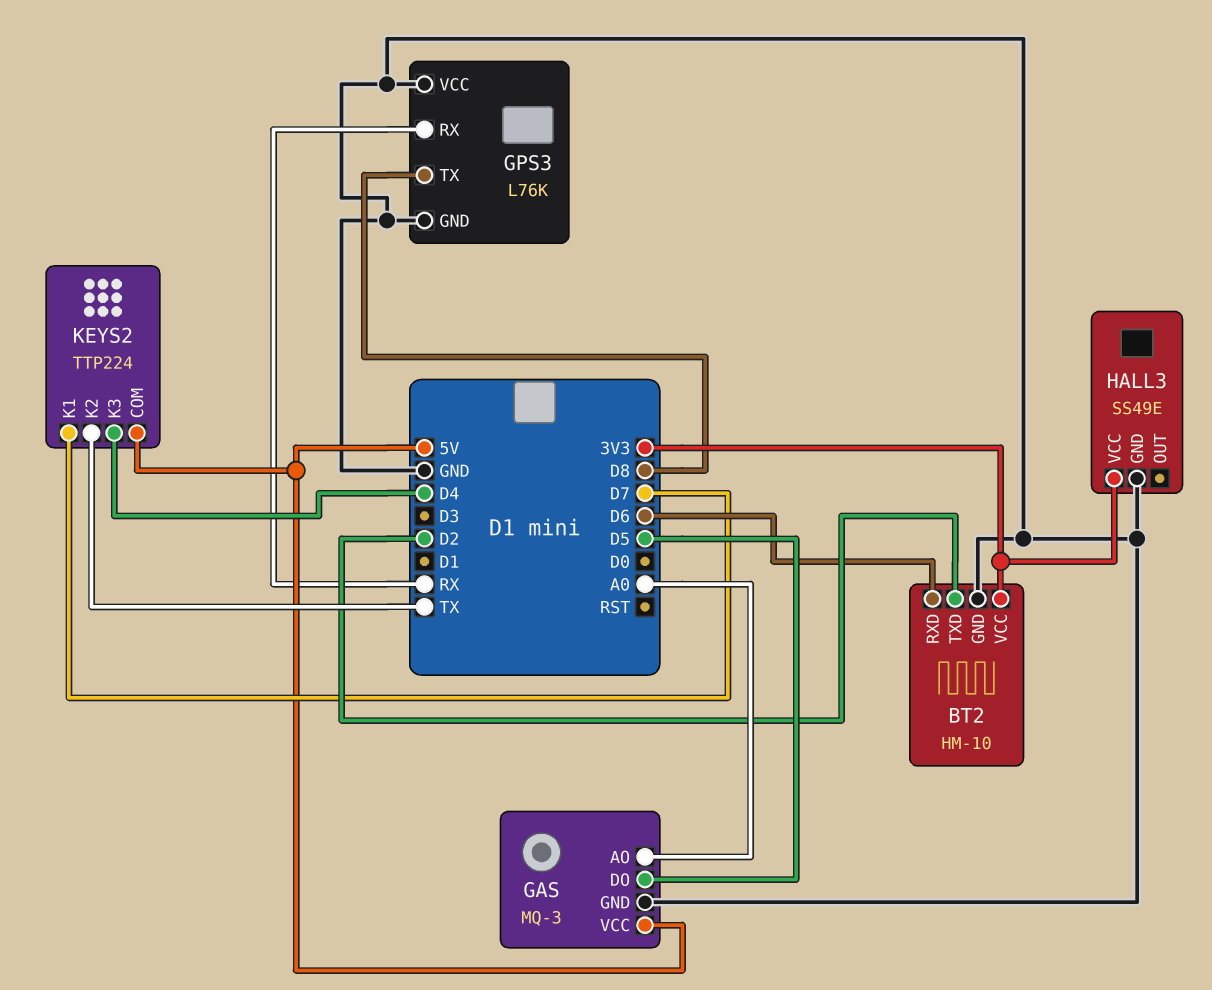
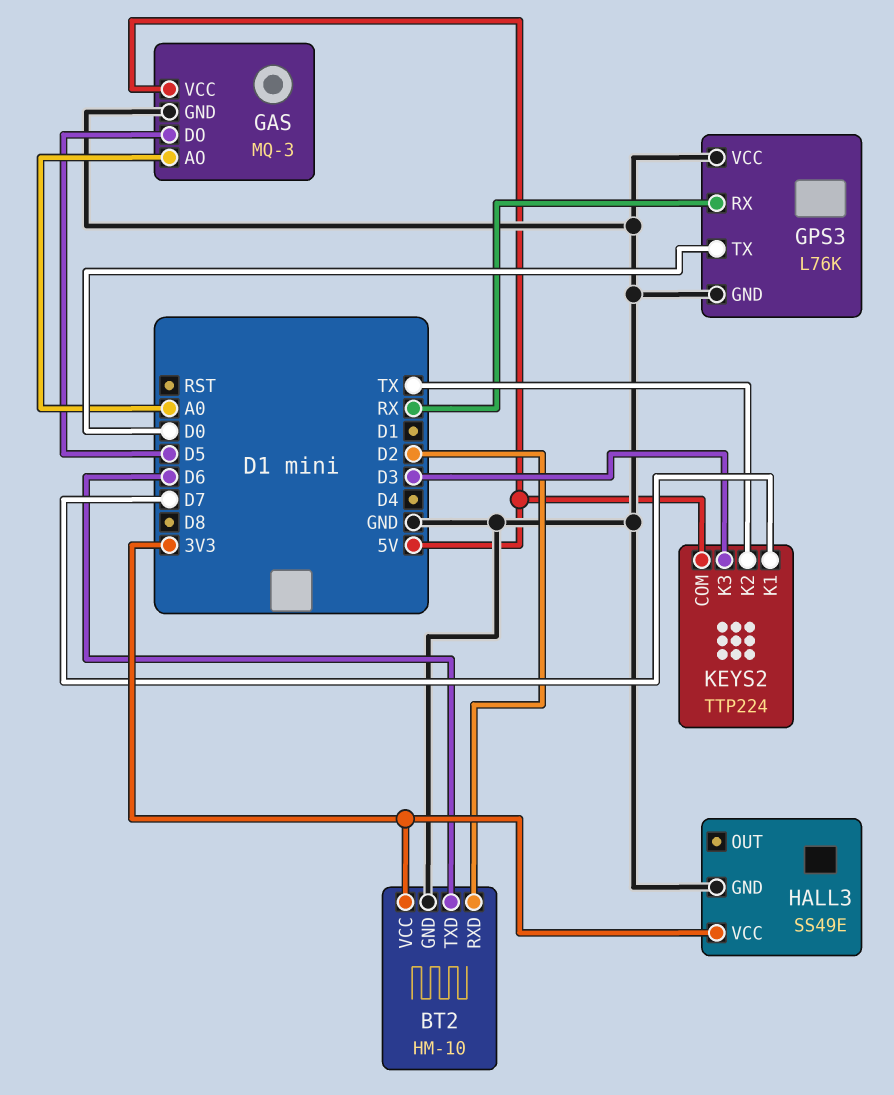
BT2 pin RXD: D6 -> D2
BT2 pin TXD: D2 -> D6
GPS3 pin TX: D8 -> D0
KEYS2 pin K3: D4 -> D3

